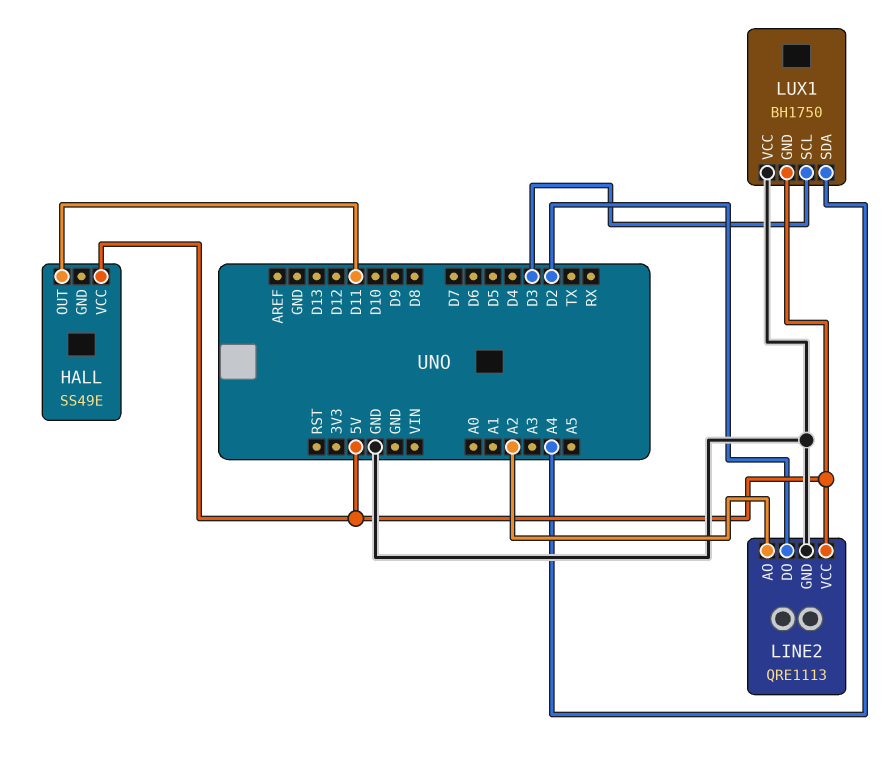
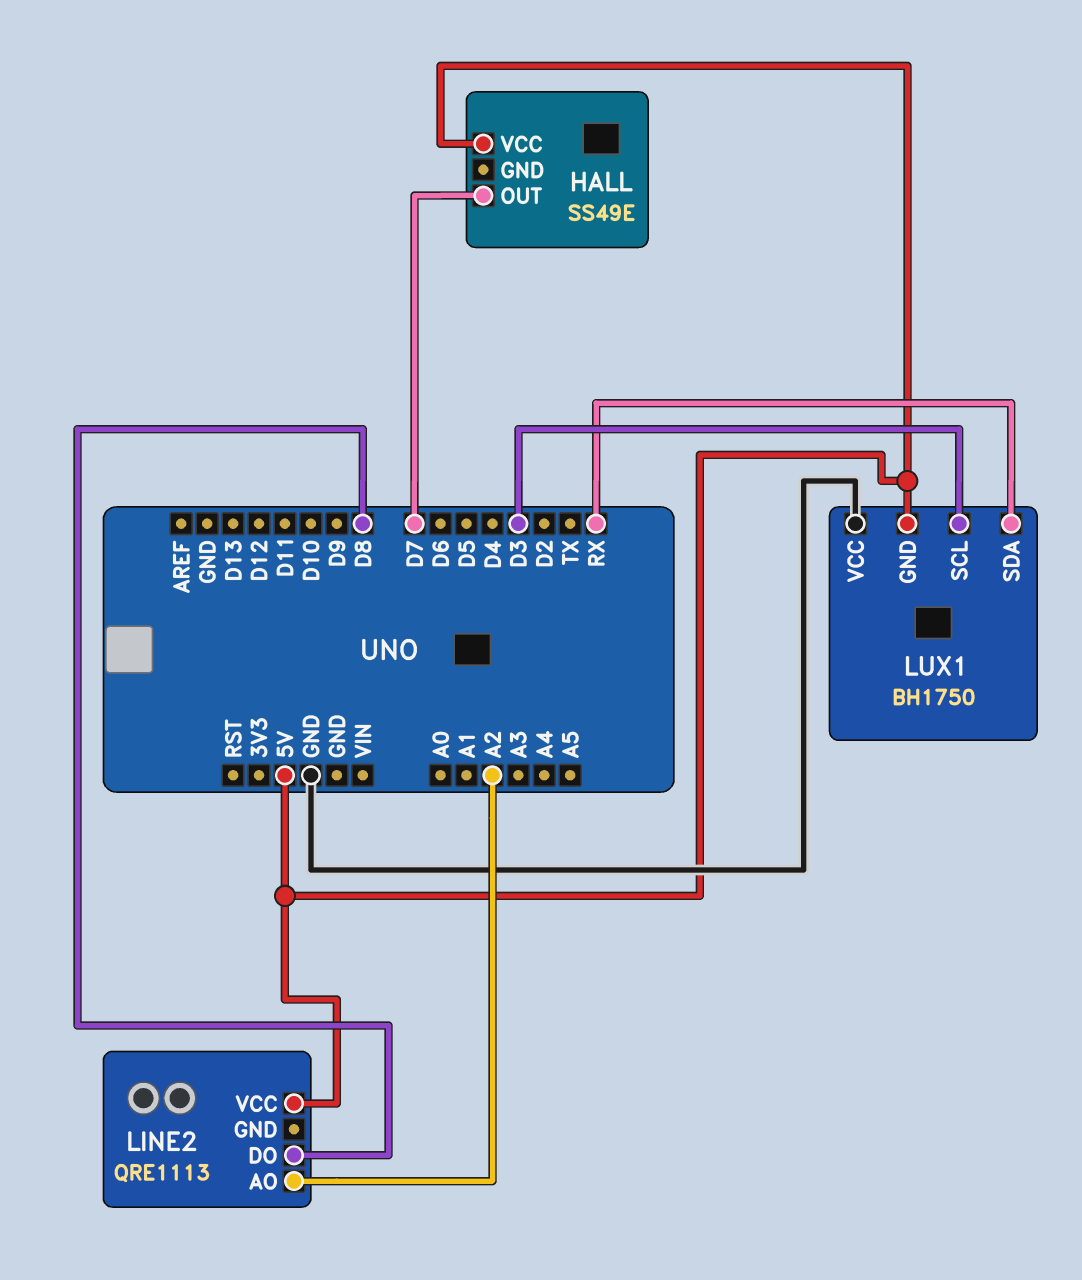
HALL pin OUT: D11 -> D7
LINE2 pin DO: D2 -> D8
LINE2 pin GND: GND -> none
LUX1 pin SDA: A4 -> RX

